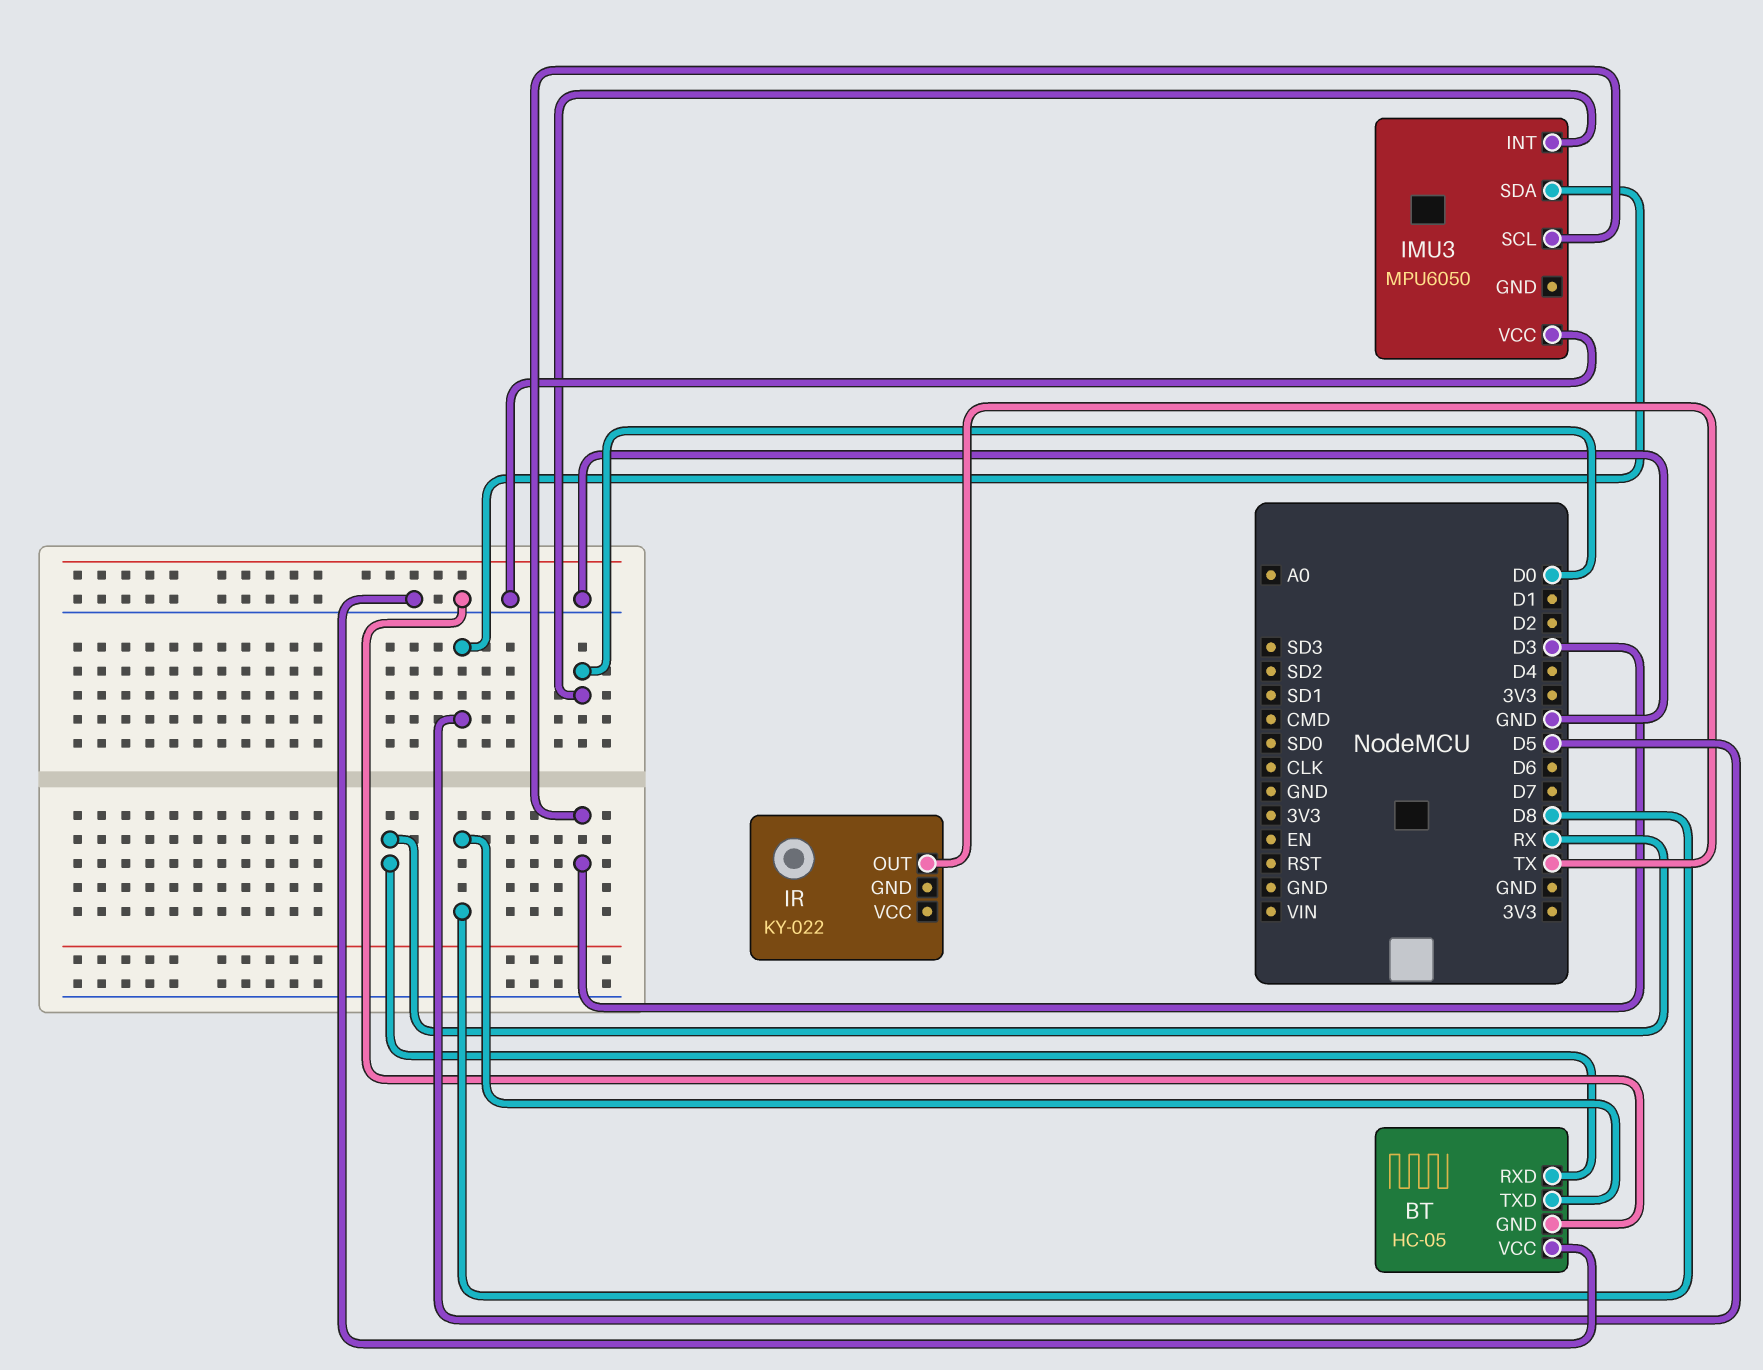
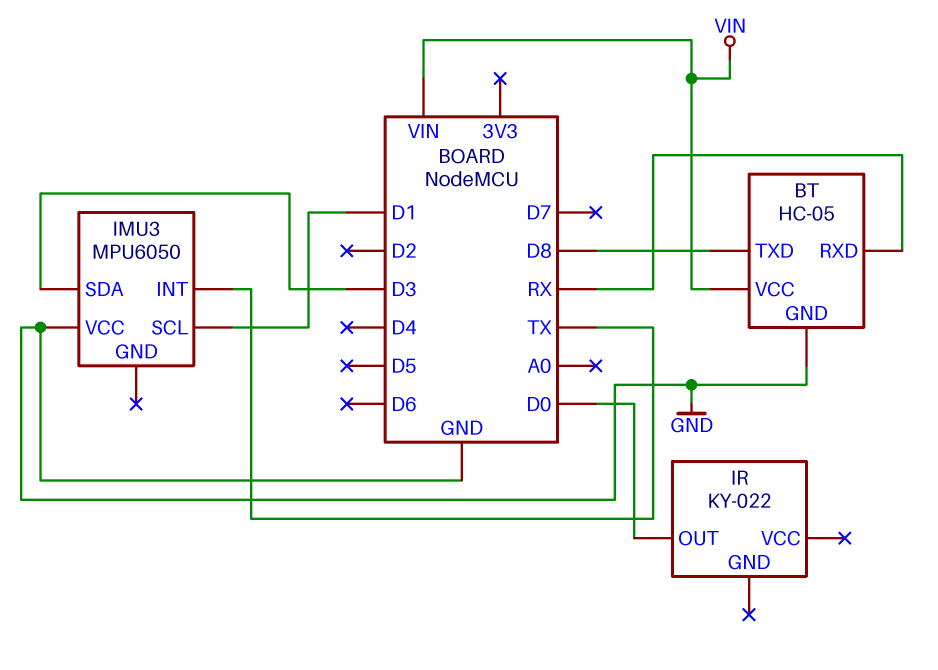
BT pin VCC: GND -> VIN
IMU3 pin INT: D0 -> TX
IMU3 pin SCL: D3 -> D1
IMU3 pin SDA: D5 -> D3
IR pin OUT: TX -> D0

